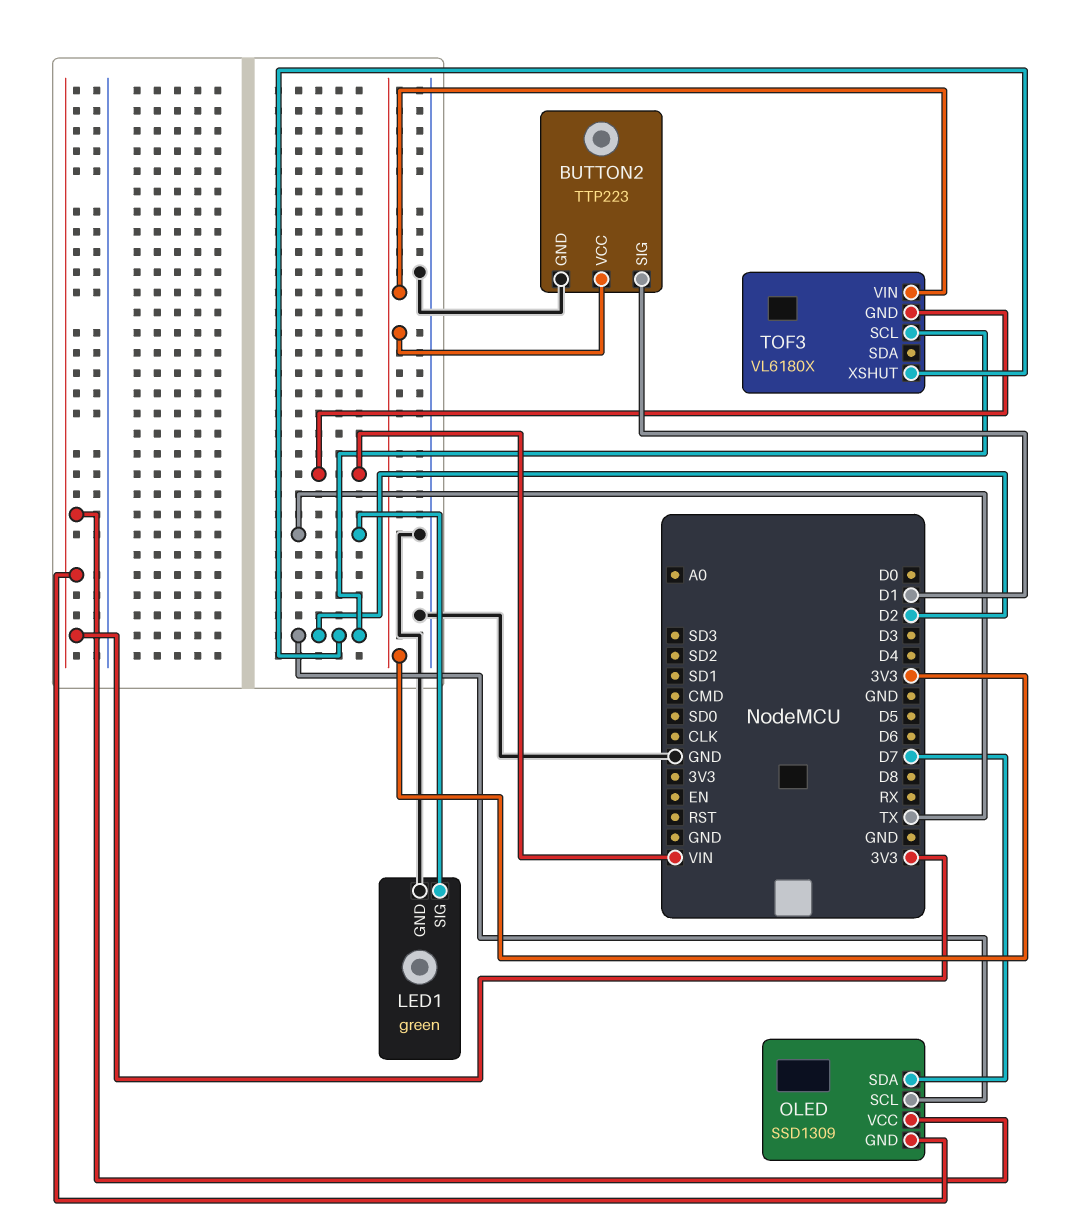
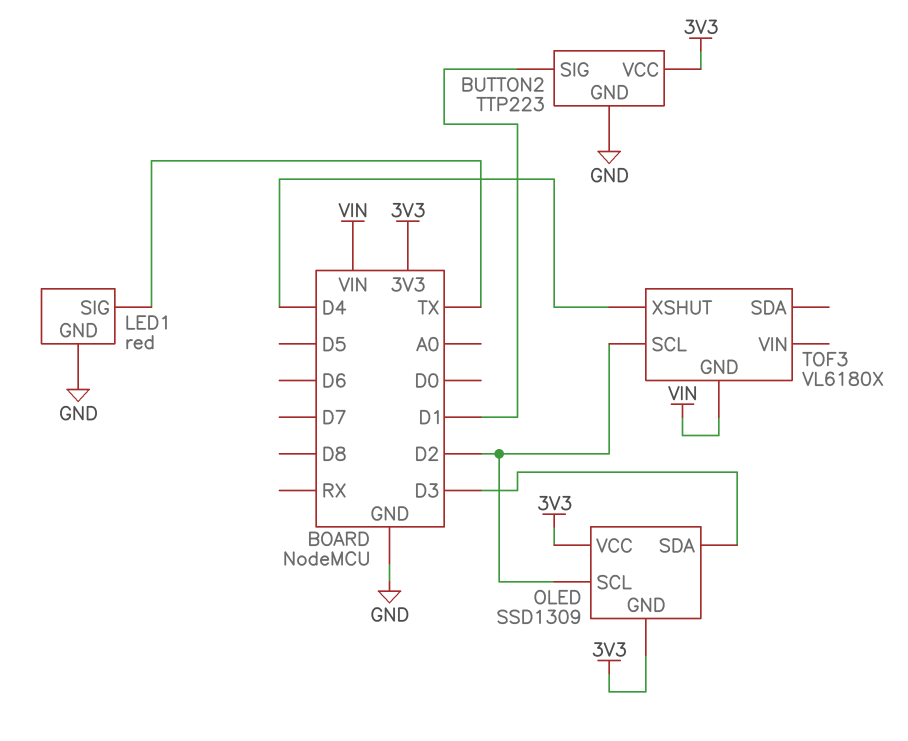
LED1: green -> red
OLED pin SDA: D7 -> D3
TOF3 pin VIN: 3V3 -> none
TOF3 pin XSHUT: D2 -> D4

